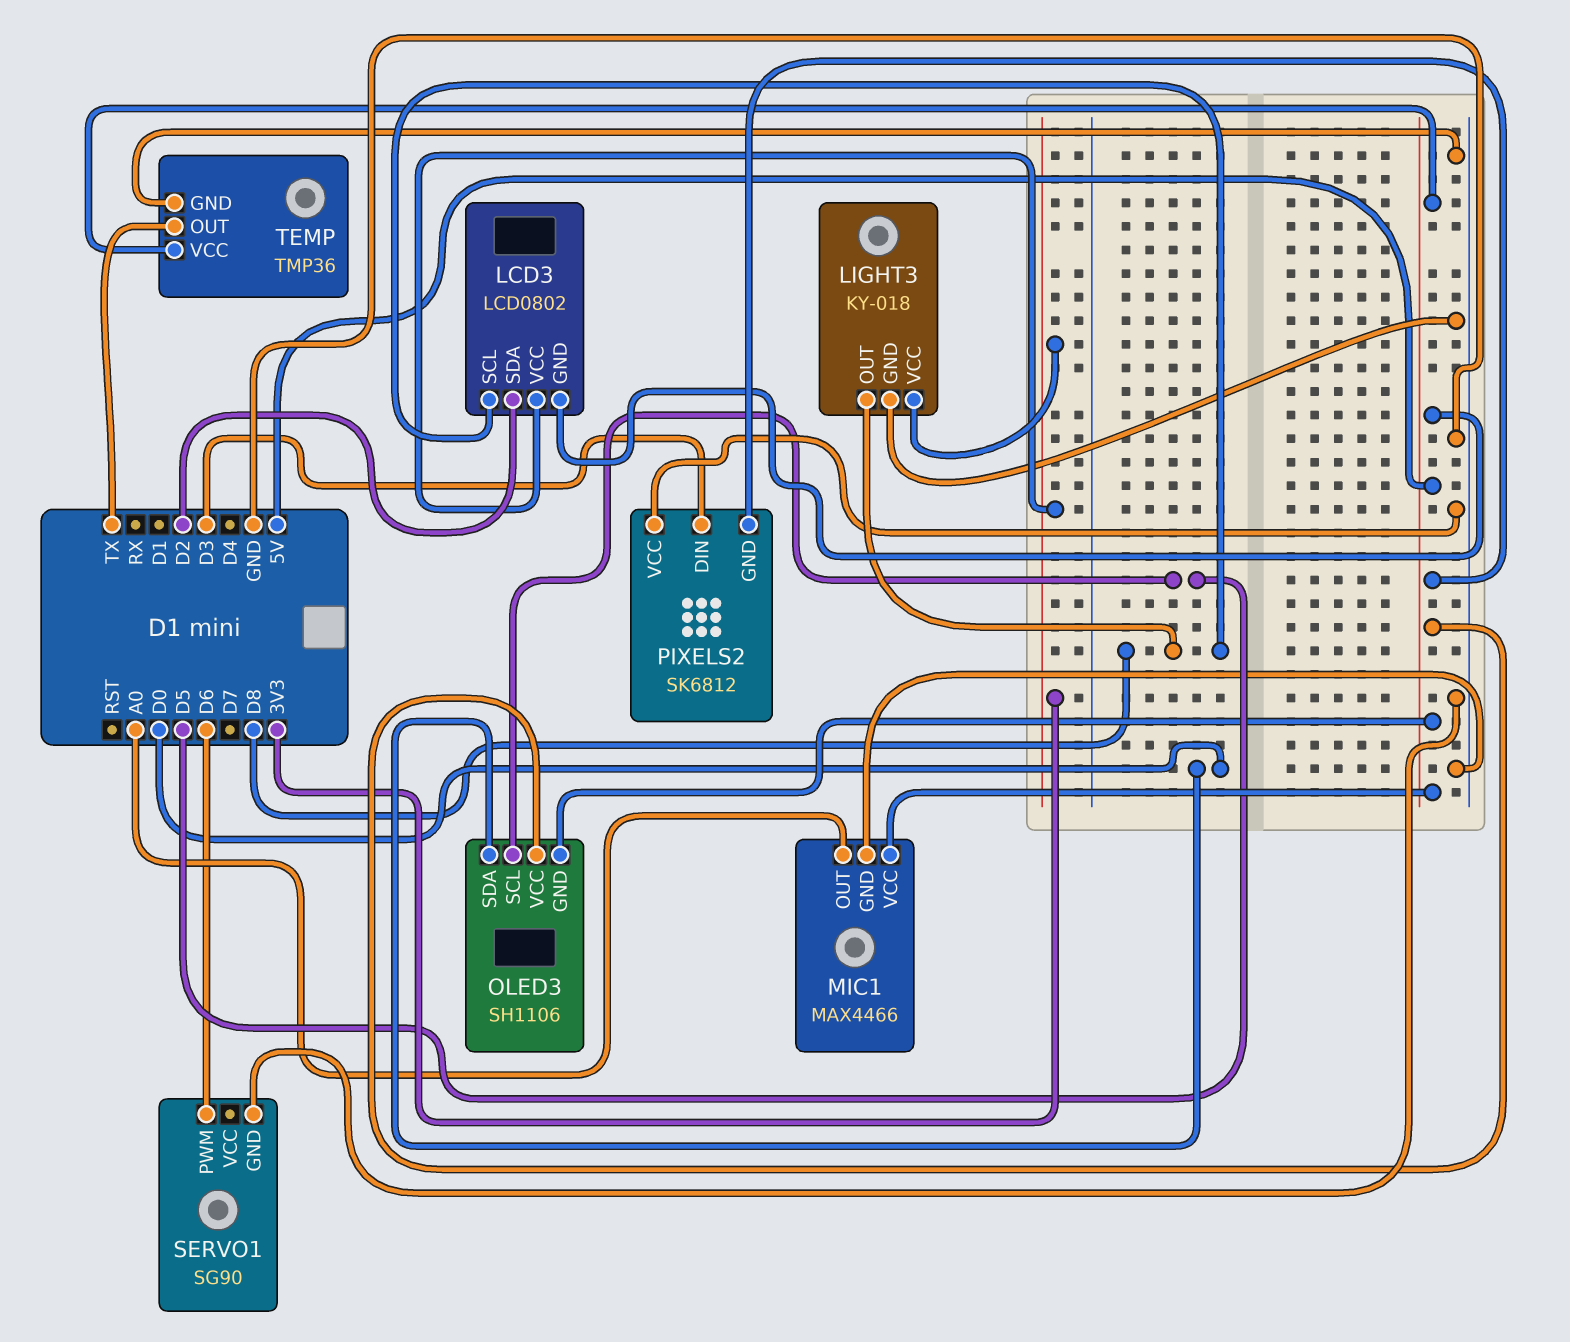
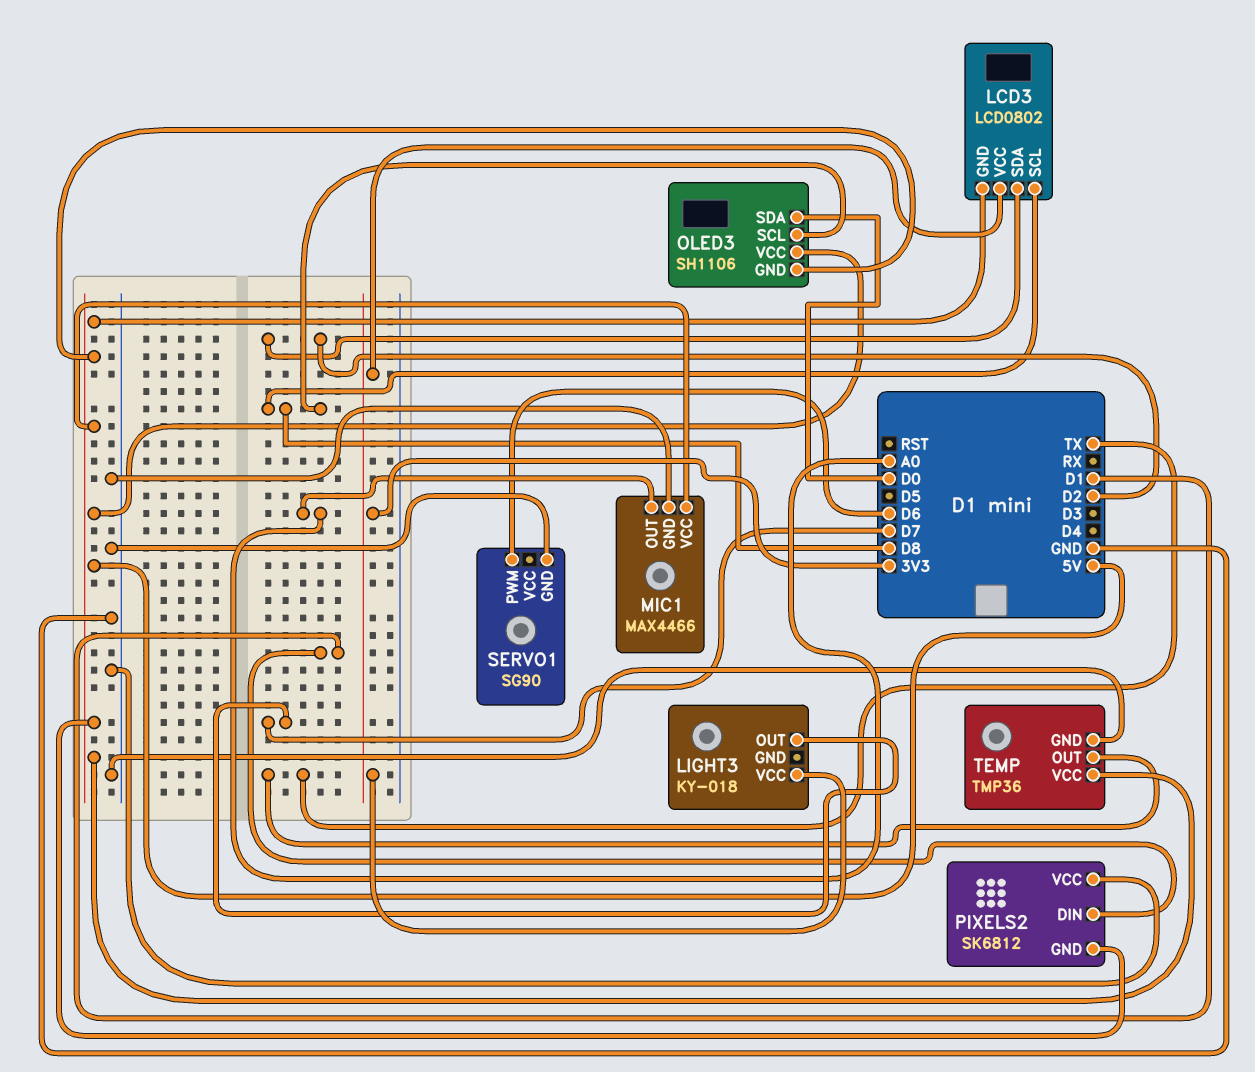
LIGHT3 pin GND: GND -> none
LIGHT3 pin OUT: D8 -> D7
OLED3 pin SCL: D5 -> D8
PIXELS2 pin DIN: D3 -> D1

